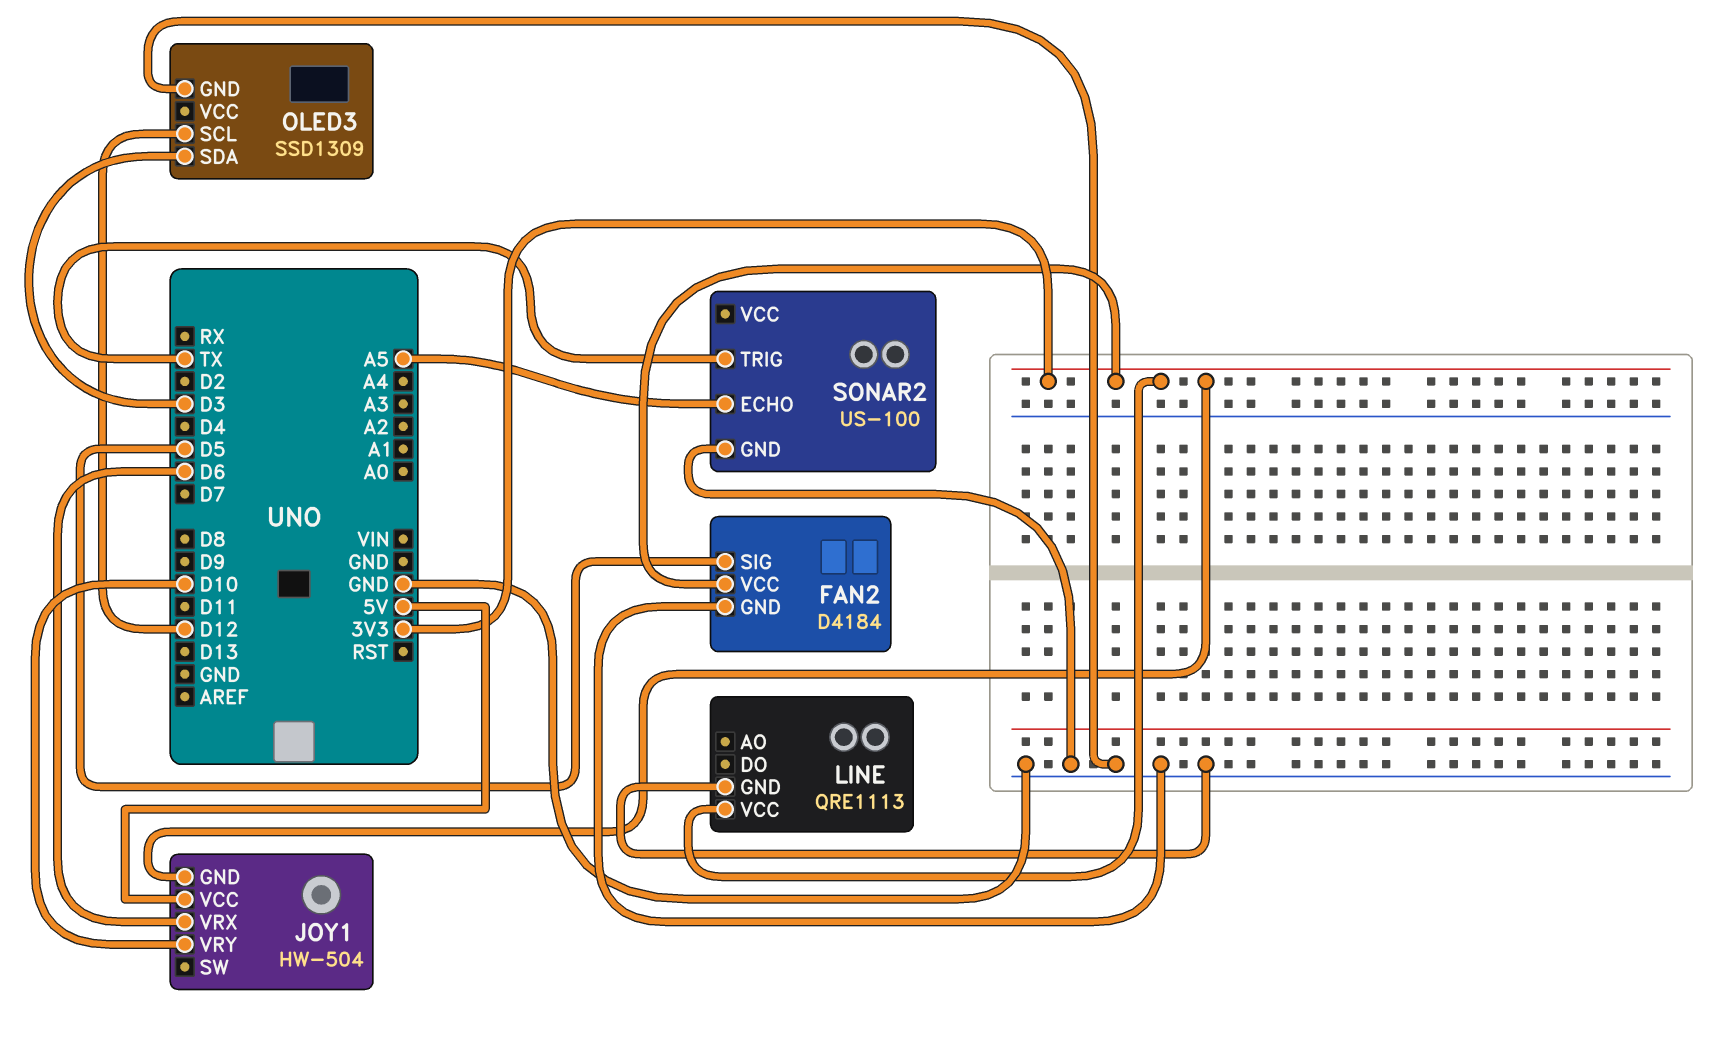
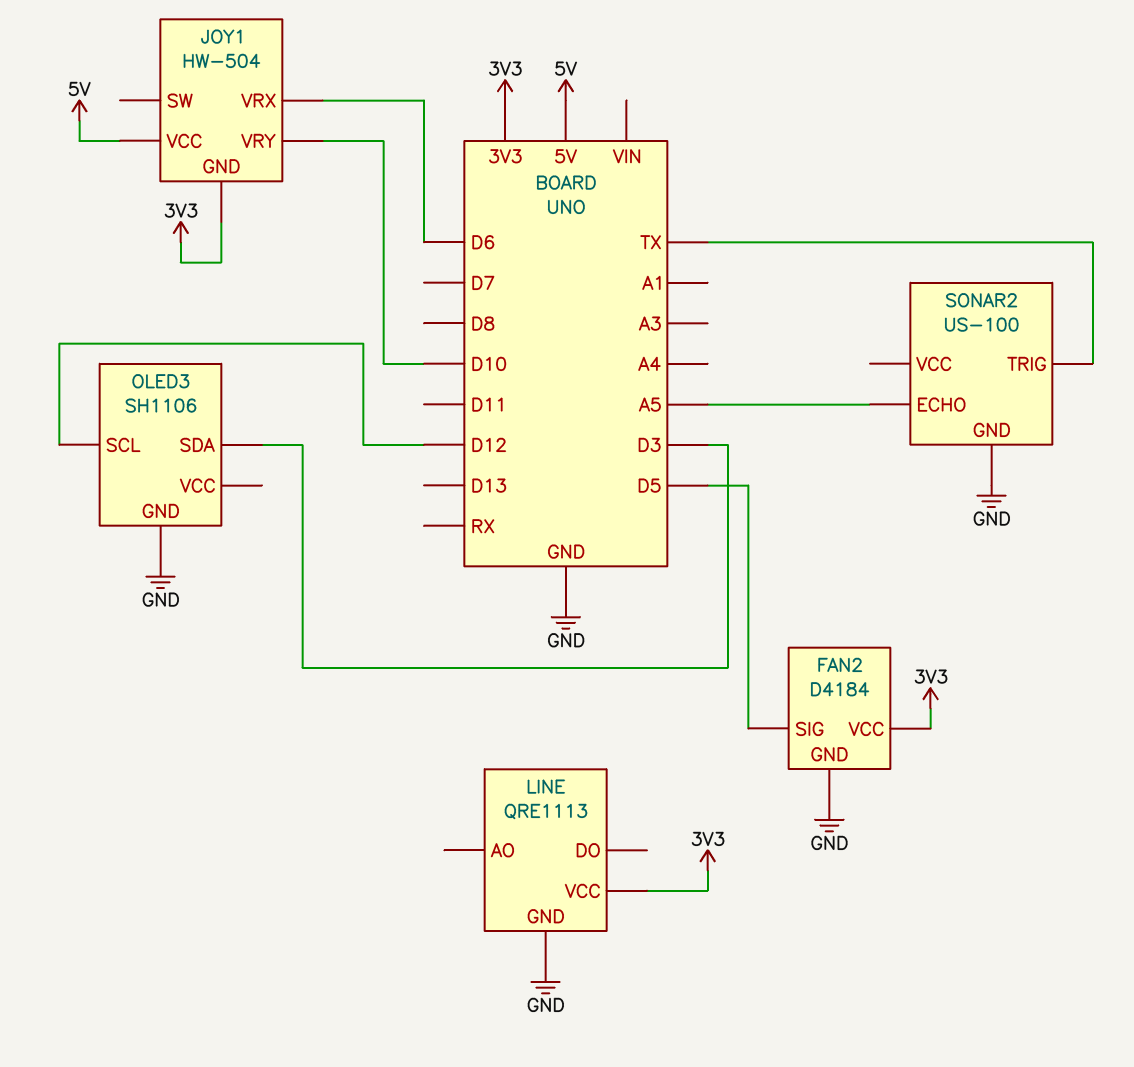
OLED3: SSD1309 -> SH1106

